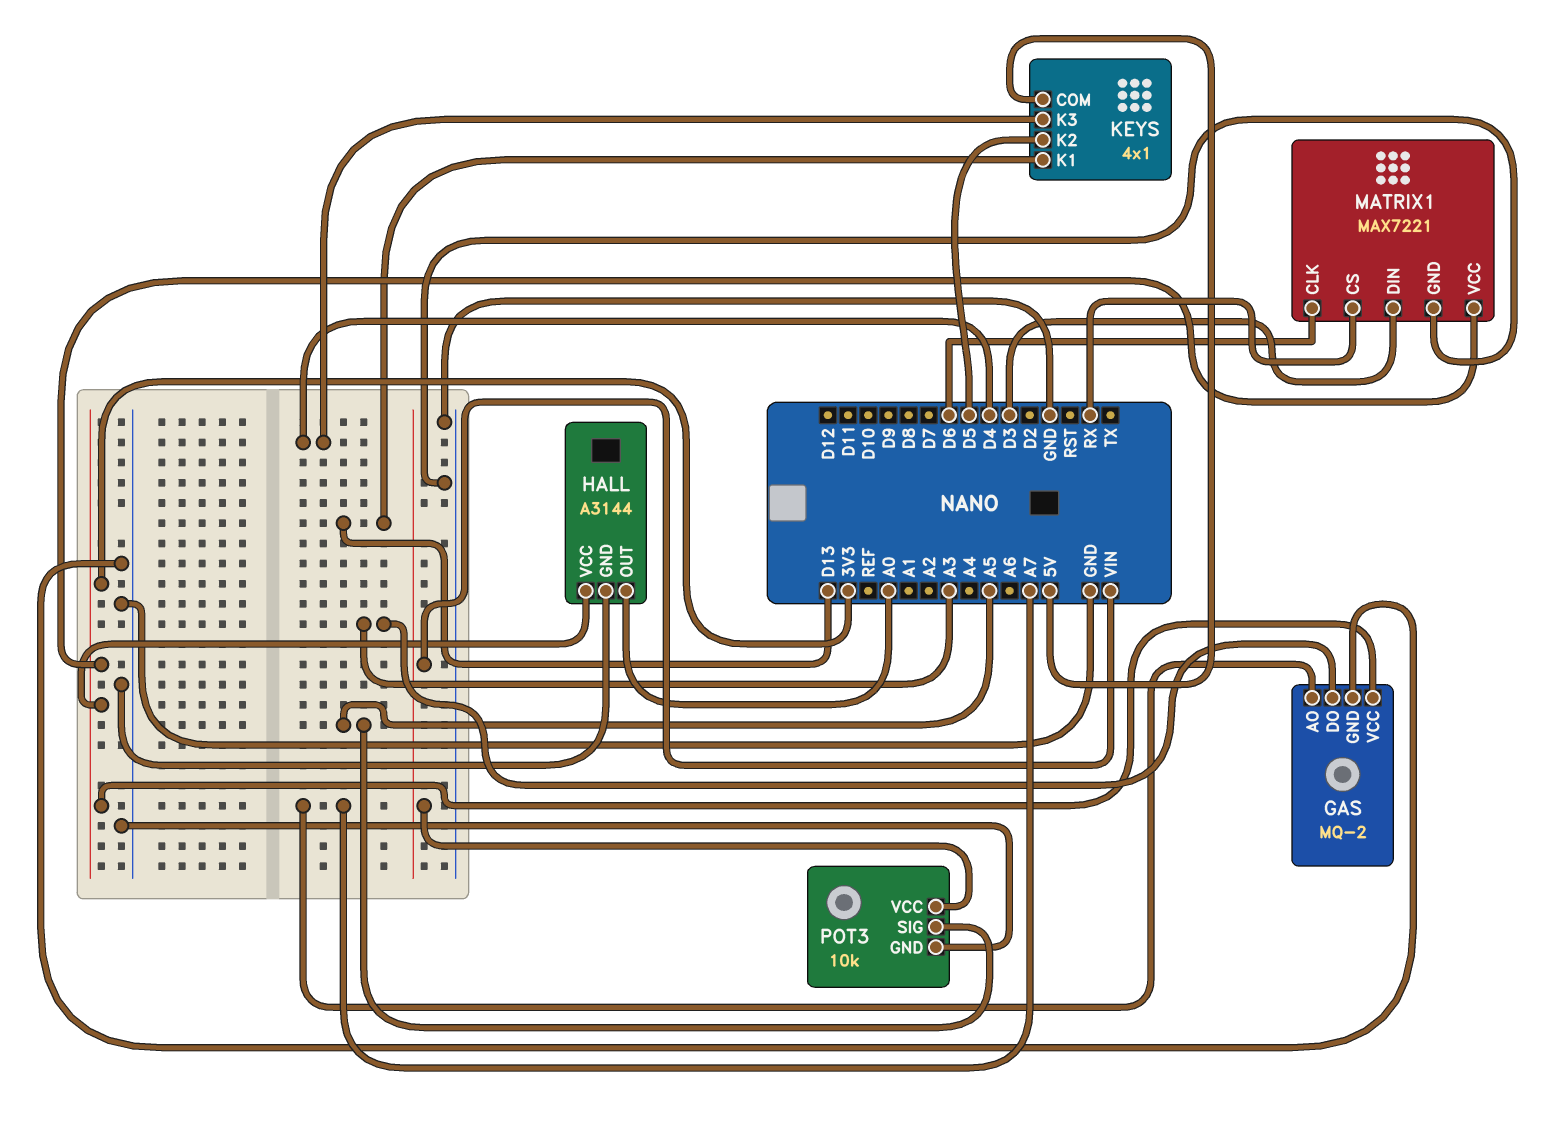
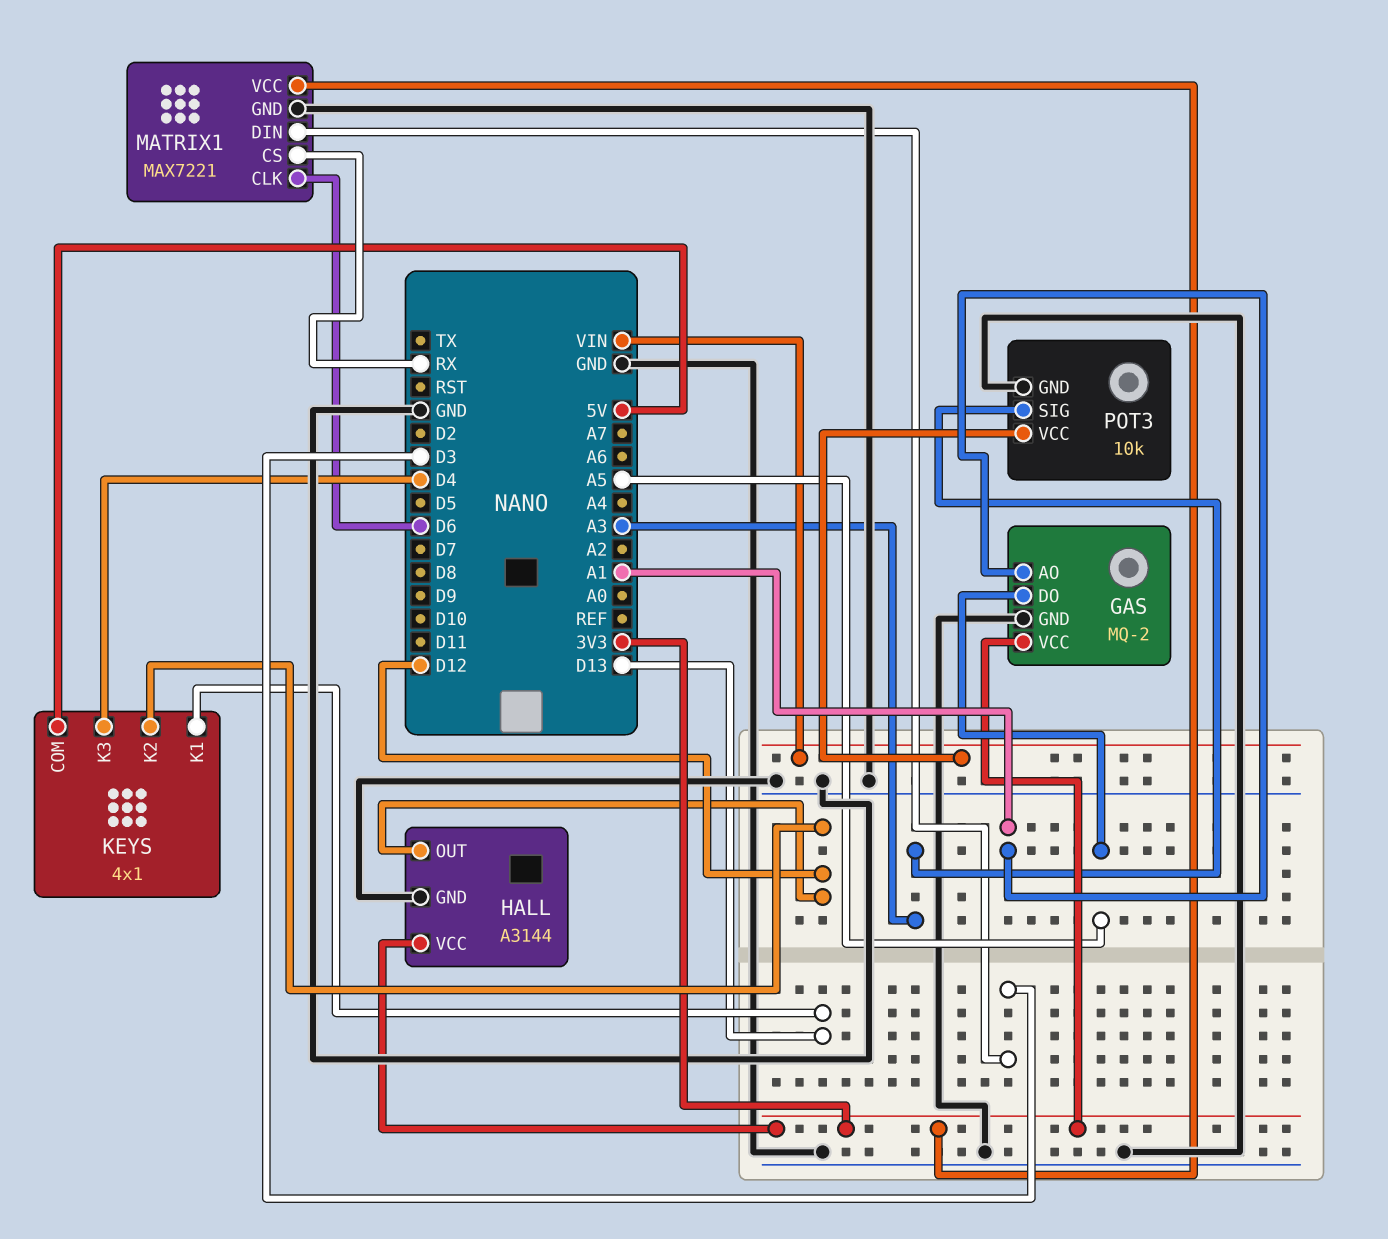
GAS pin AO: A7 -> A1
GAS pin DO: A3 -> A5
HALL pin OUT: A0 -> D12
KEYS pin K2: D5 -> D12
POT3 pin SIG: A5 -> A3

